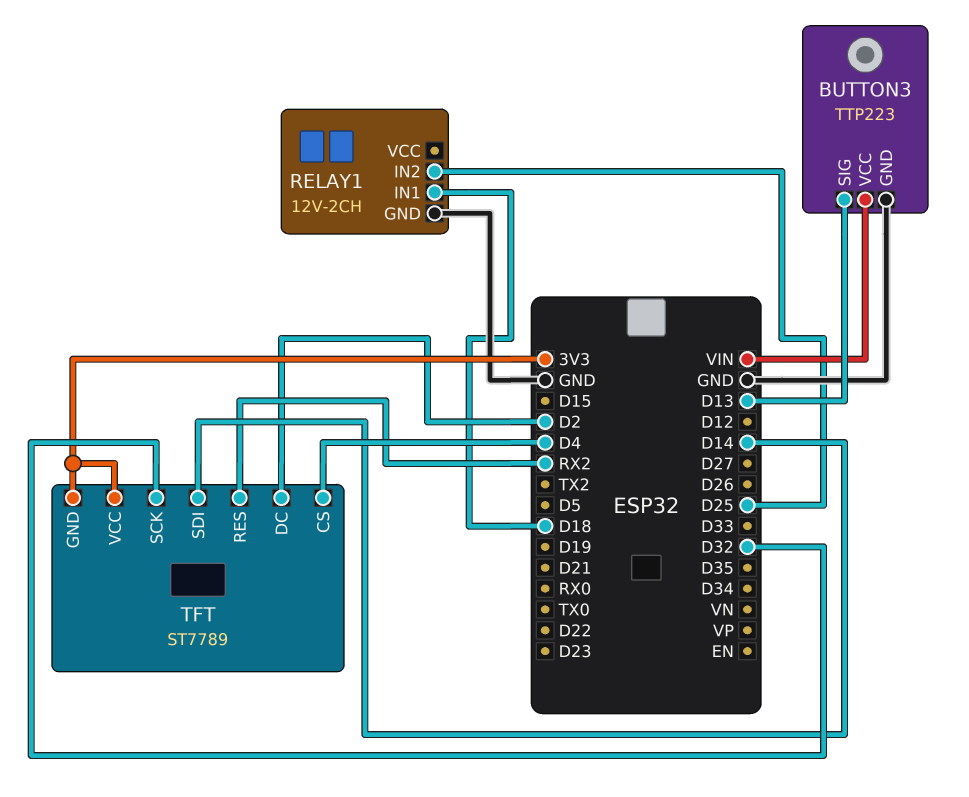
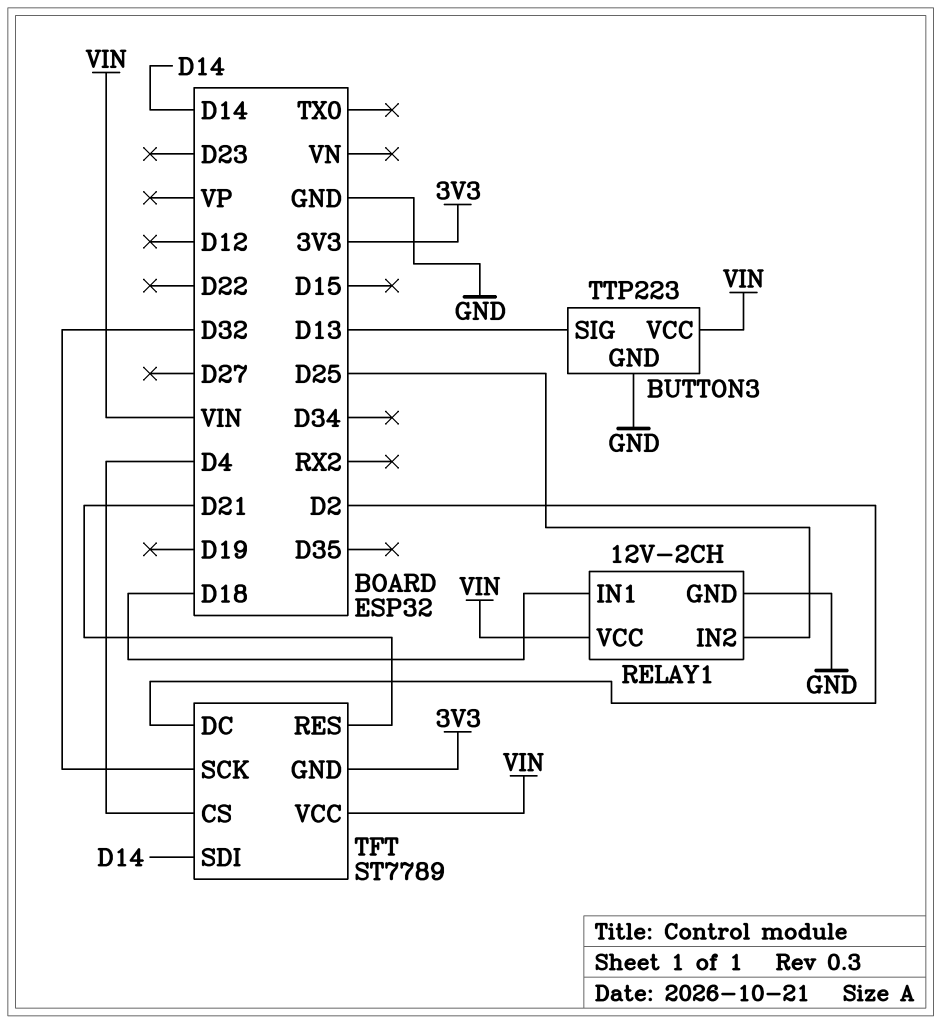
RELAY1 pin VCC: none -> VIN
TFT pin RES: RX2 -> D21
TFT pin VCC: 3V3 -> VIN

